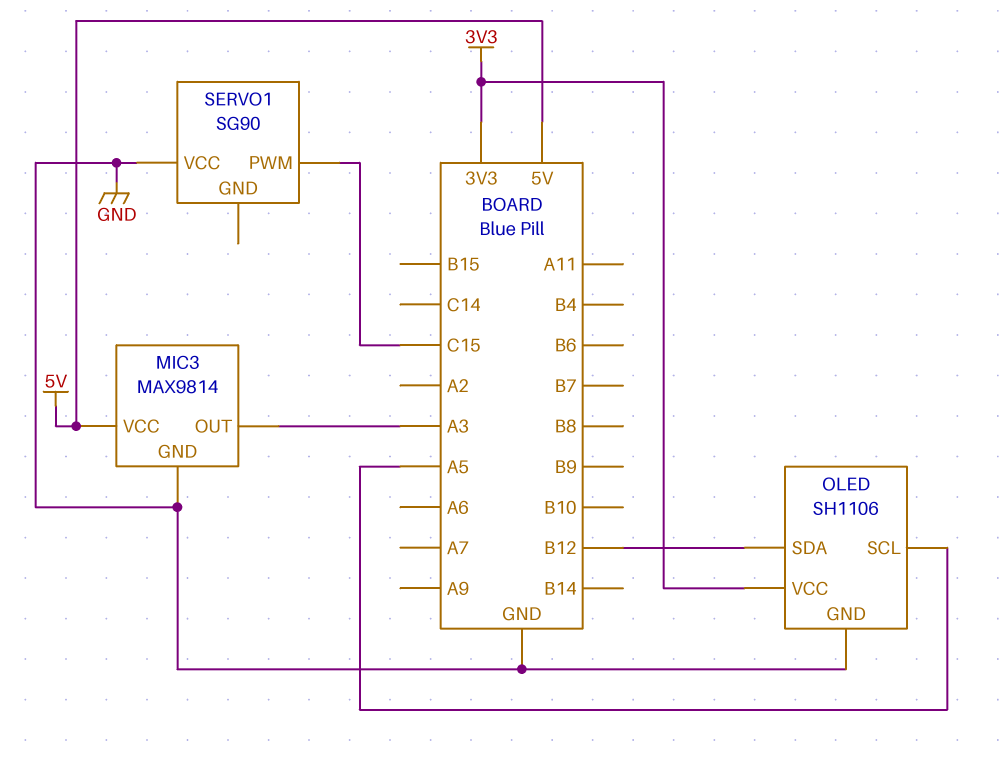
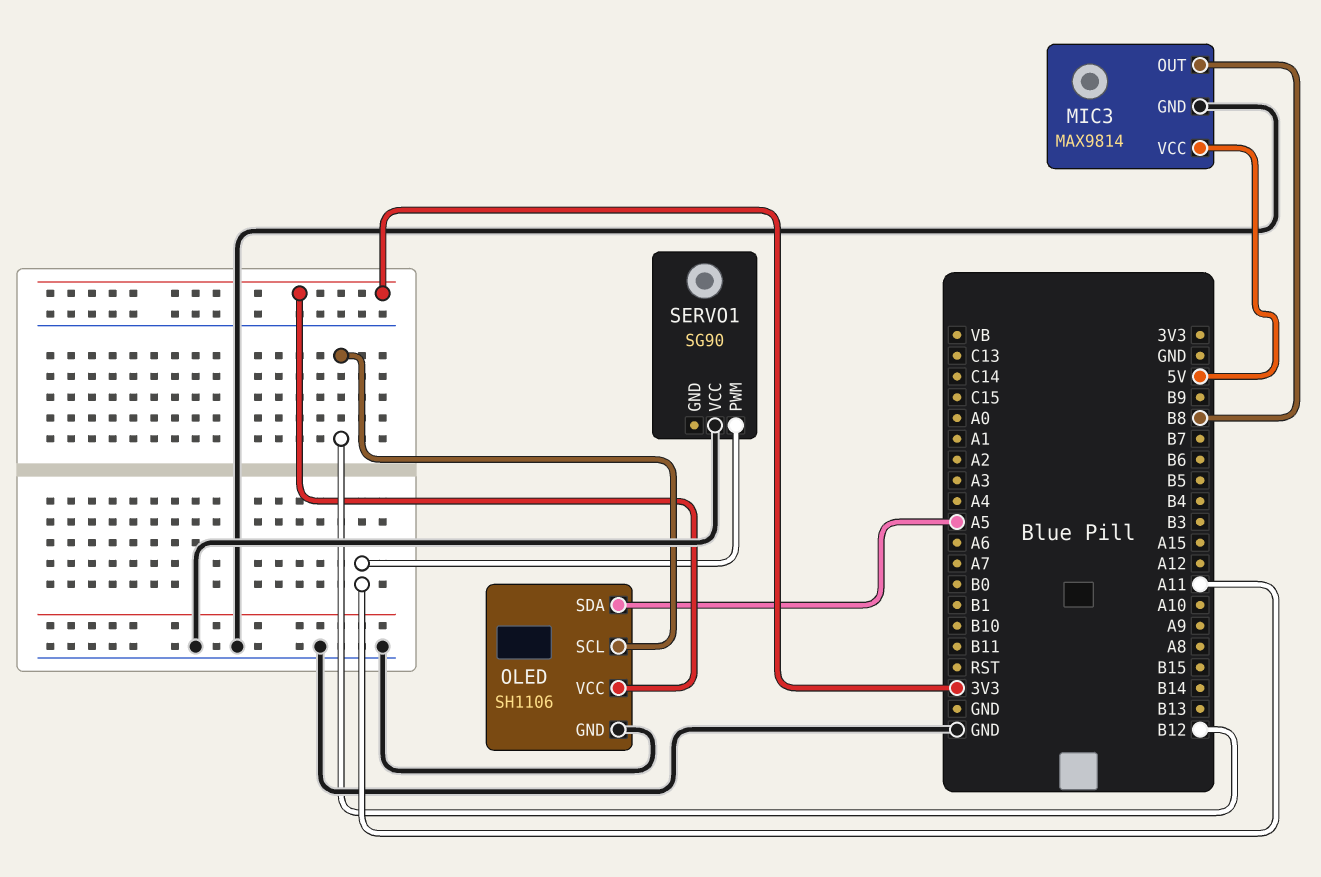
MIC3 pin OUT: A3 -> B8
OLED pin SCL: A5 -> B12
OLED pin SDA: B12 -> A5
SERVO1 pin PWM: C15 -> A11

